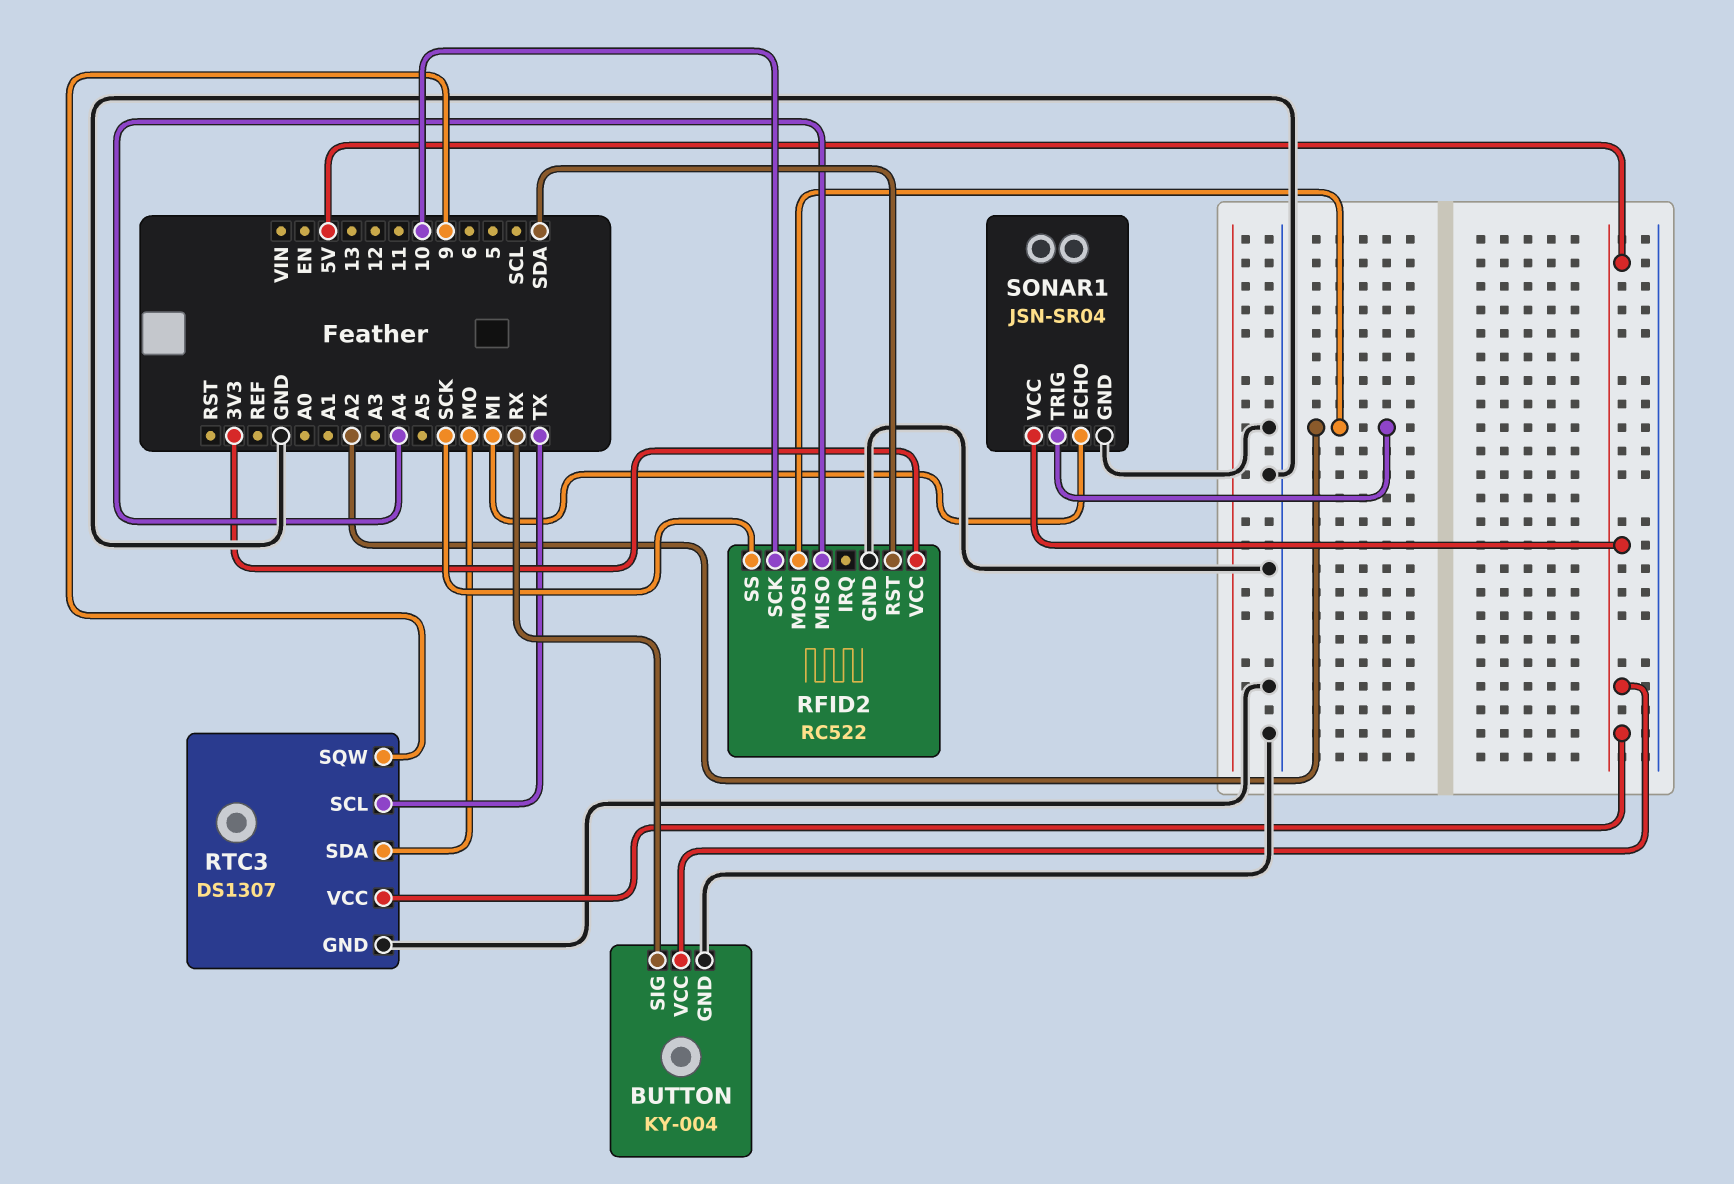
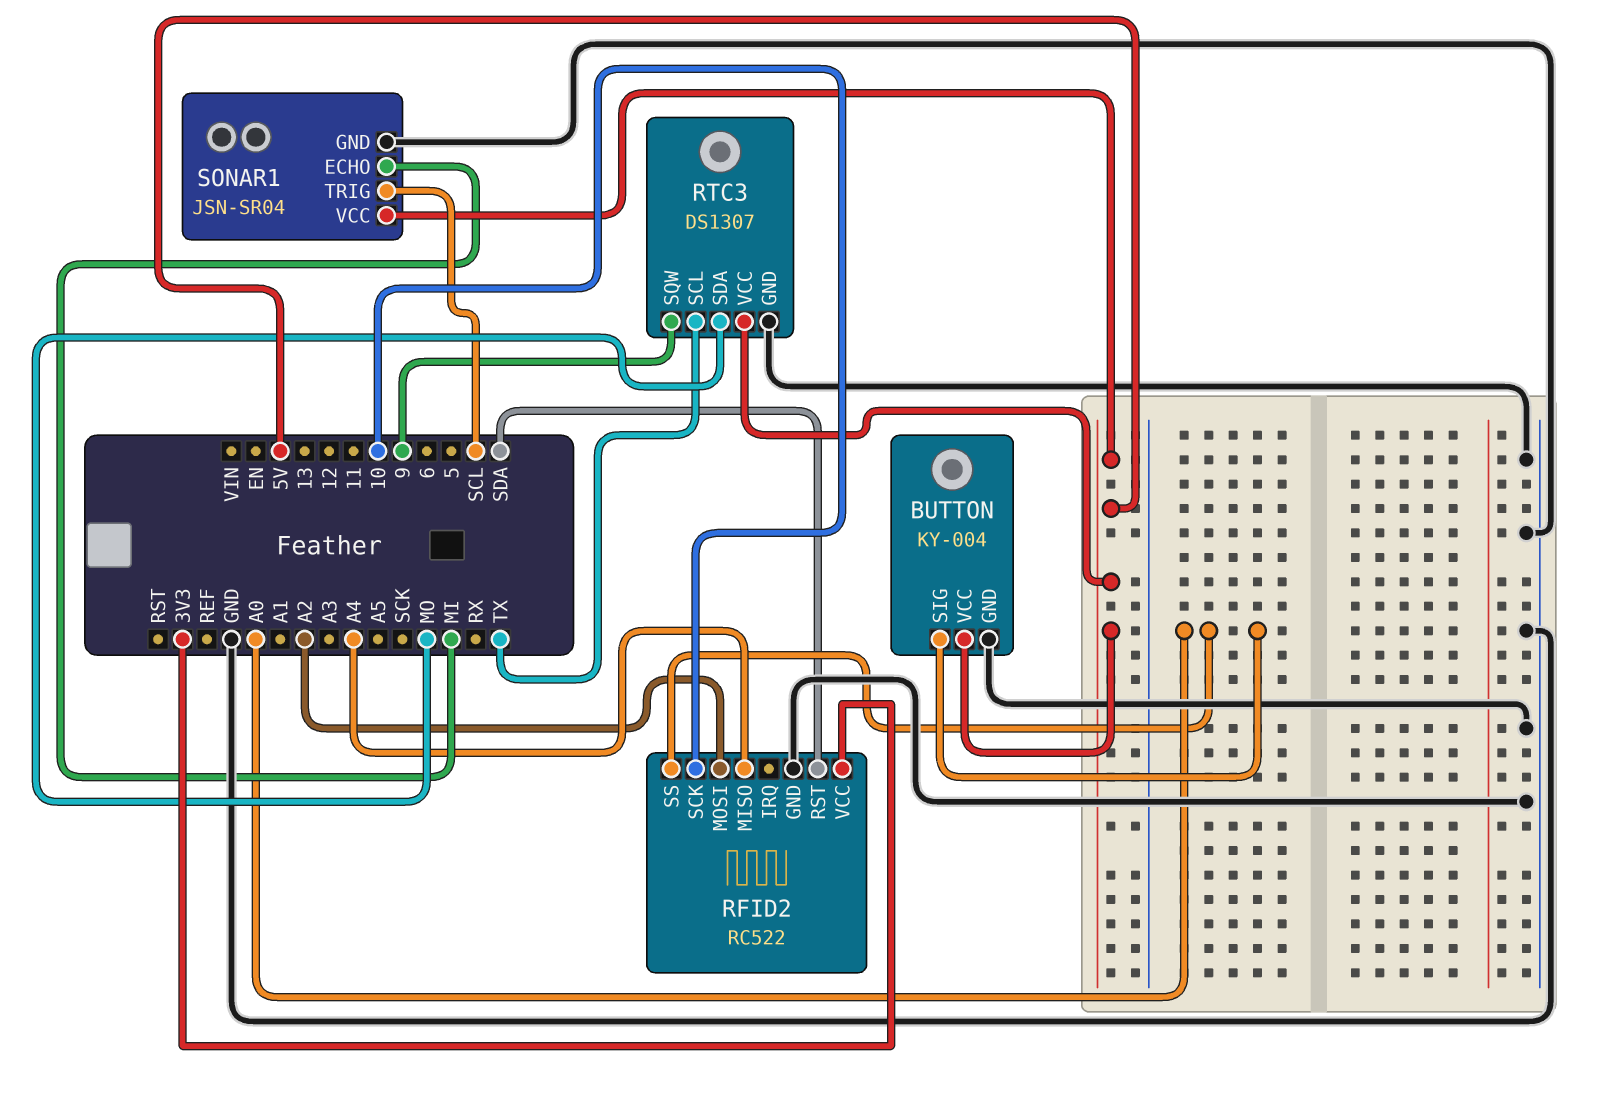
BUTTON pin SIG: RX -> A0
RFID2 pin SS: SCK -> A0
SONAR1 pin TRIG: A2 -> SCL

